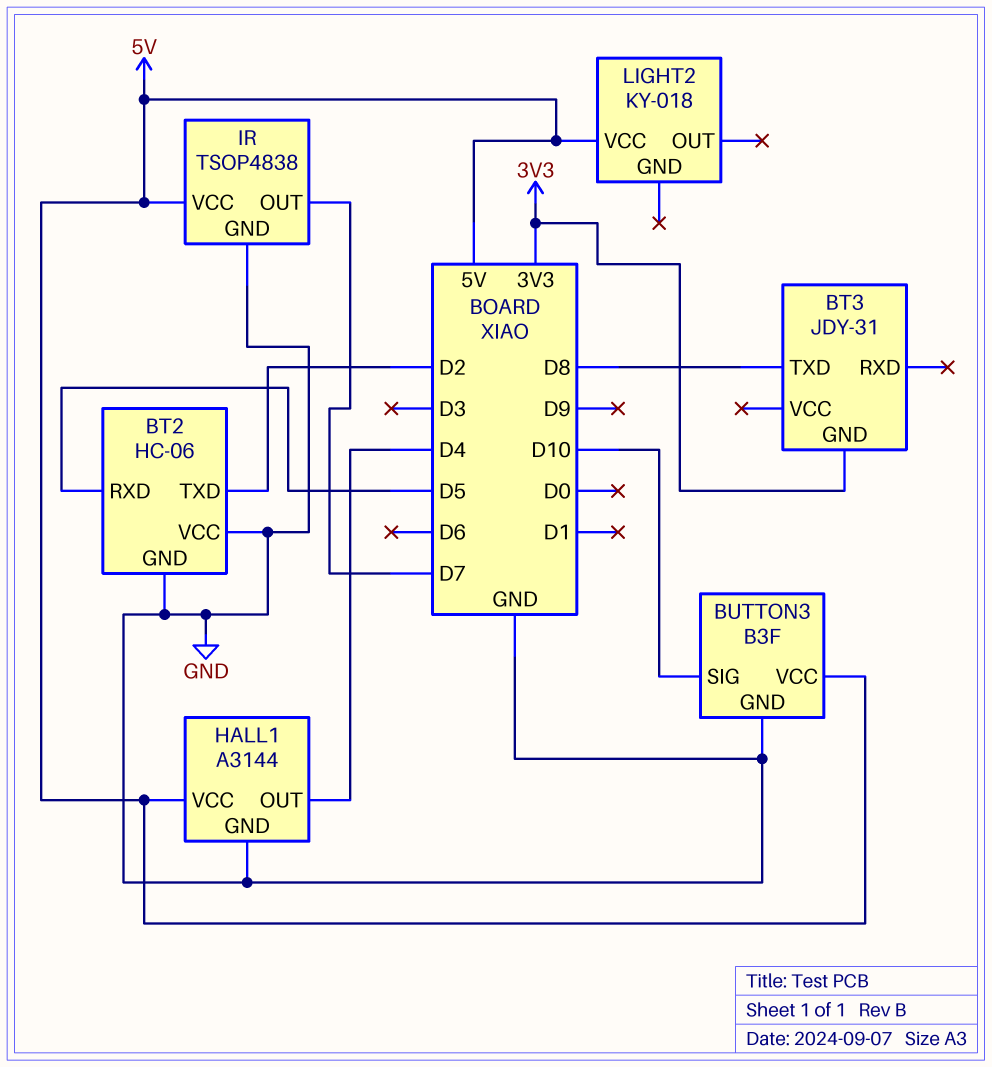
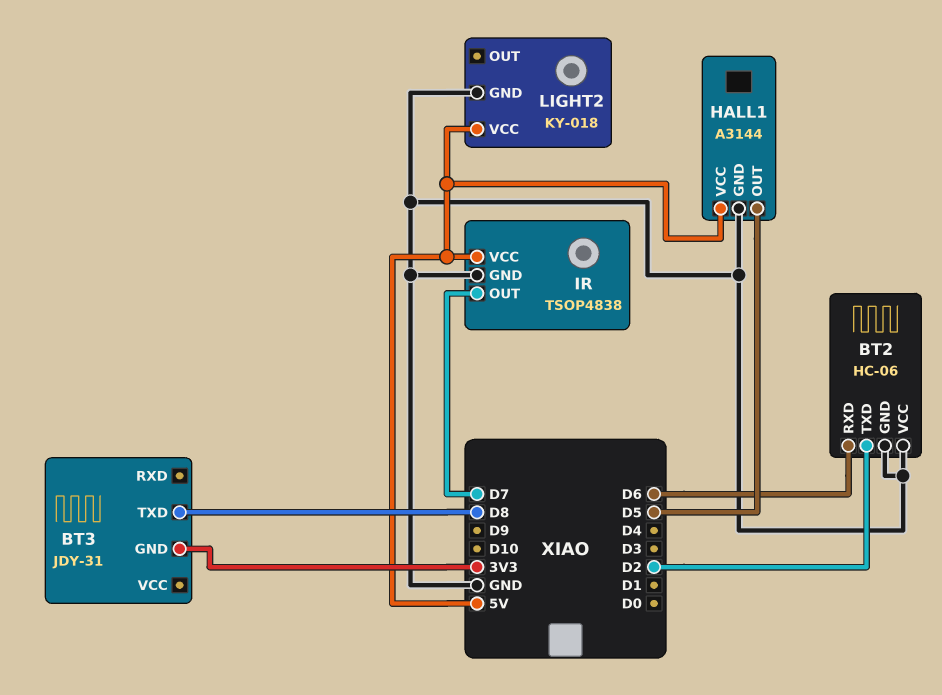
BT2 pin RXD: D5 -> D6
BUTTON3: B3F -> none
BUTTON3 pin GND: GND -> none
BUTTON3 pin SIG: D10 -> none
BUTTON3 pin VCC: 5V -> none
HALL1 pin OUT: D4 -> D5
LIGHT2 pin GND: none -> GND

